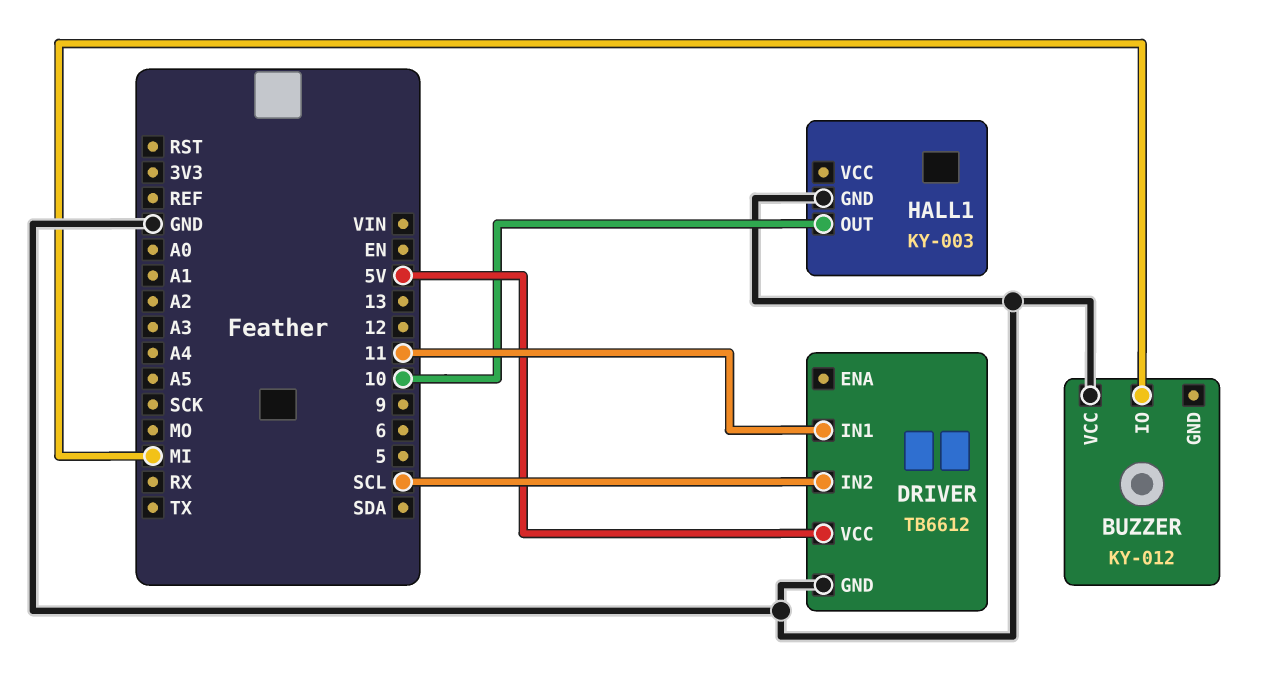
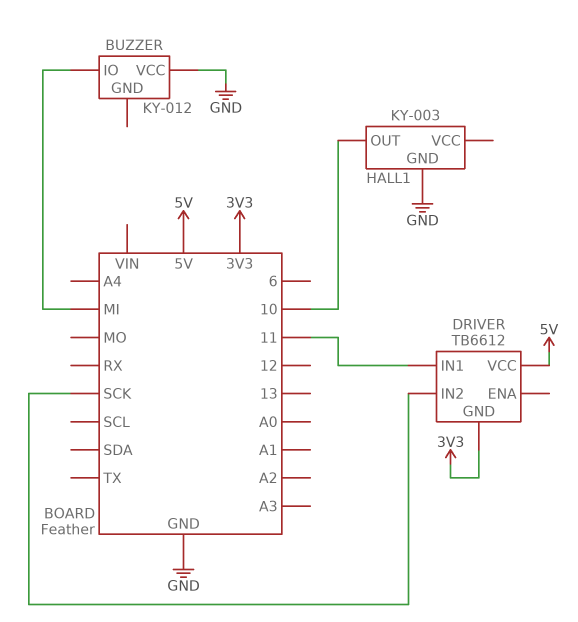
DRIVER pin GND: GND -> 3V3
DRIVER pin IN2: SCL -> SCK

